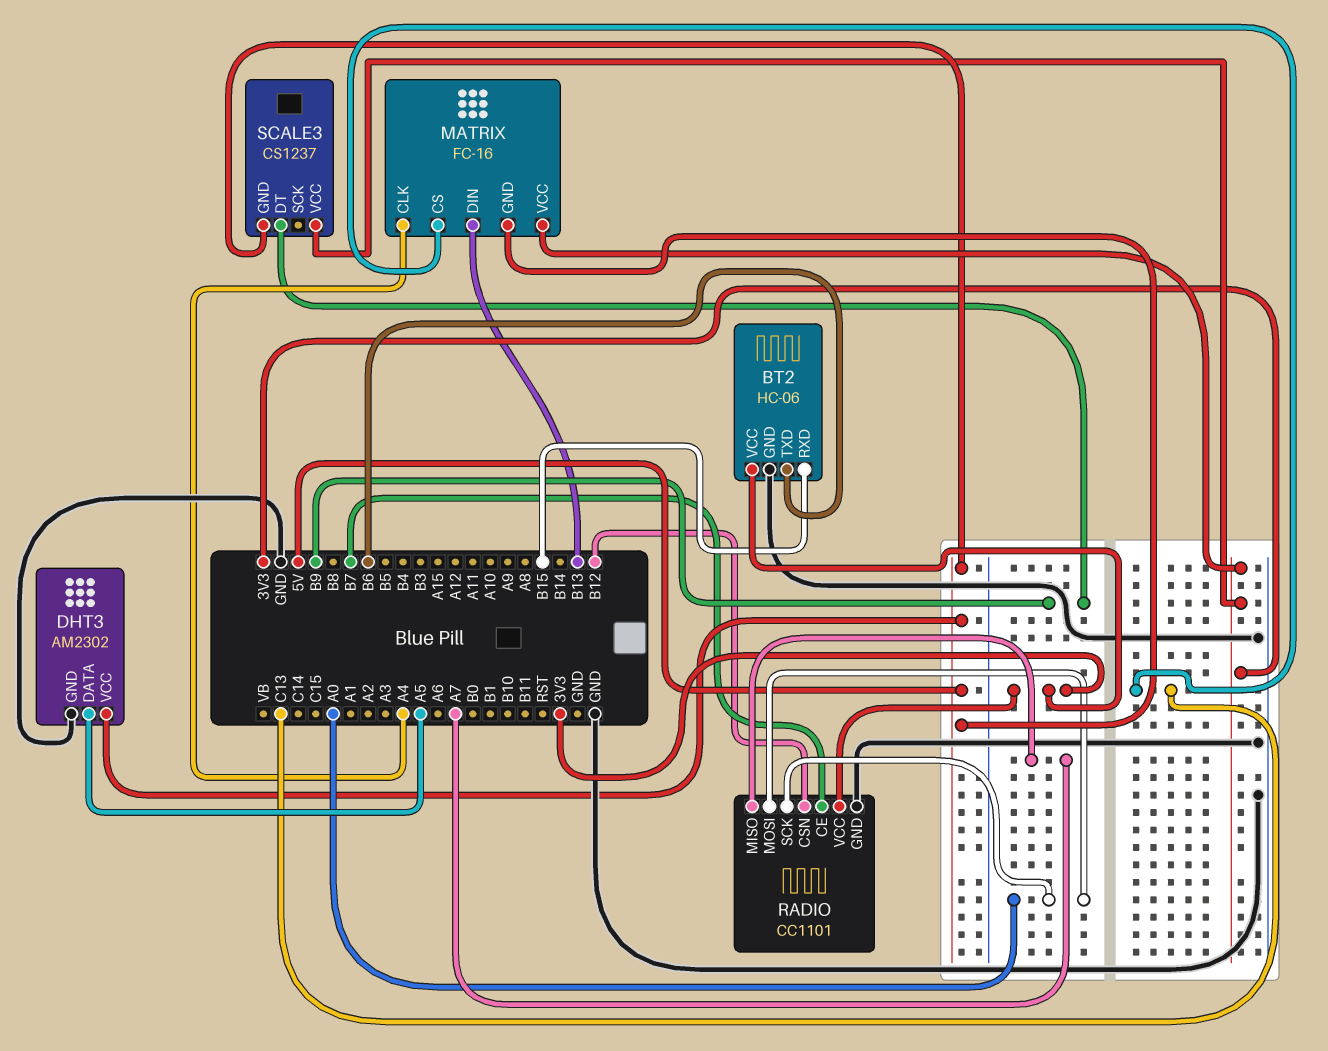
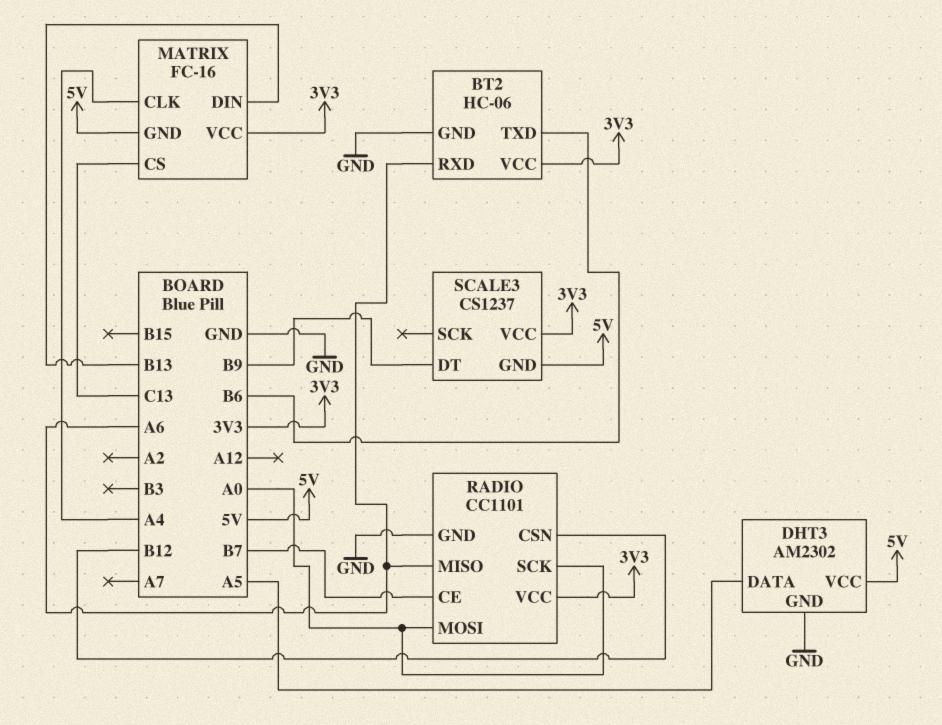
BT2 pin RXD: B15 -> A6
RADIO pin MISO: A7 -> A6

